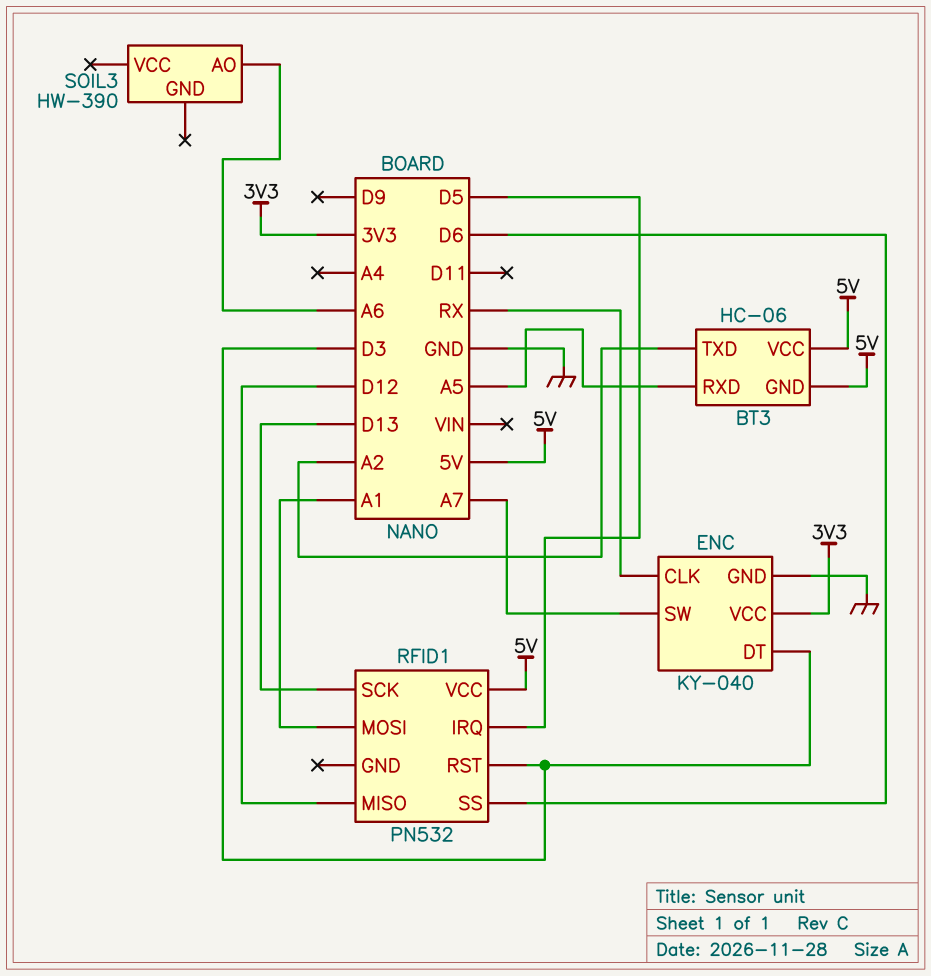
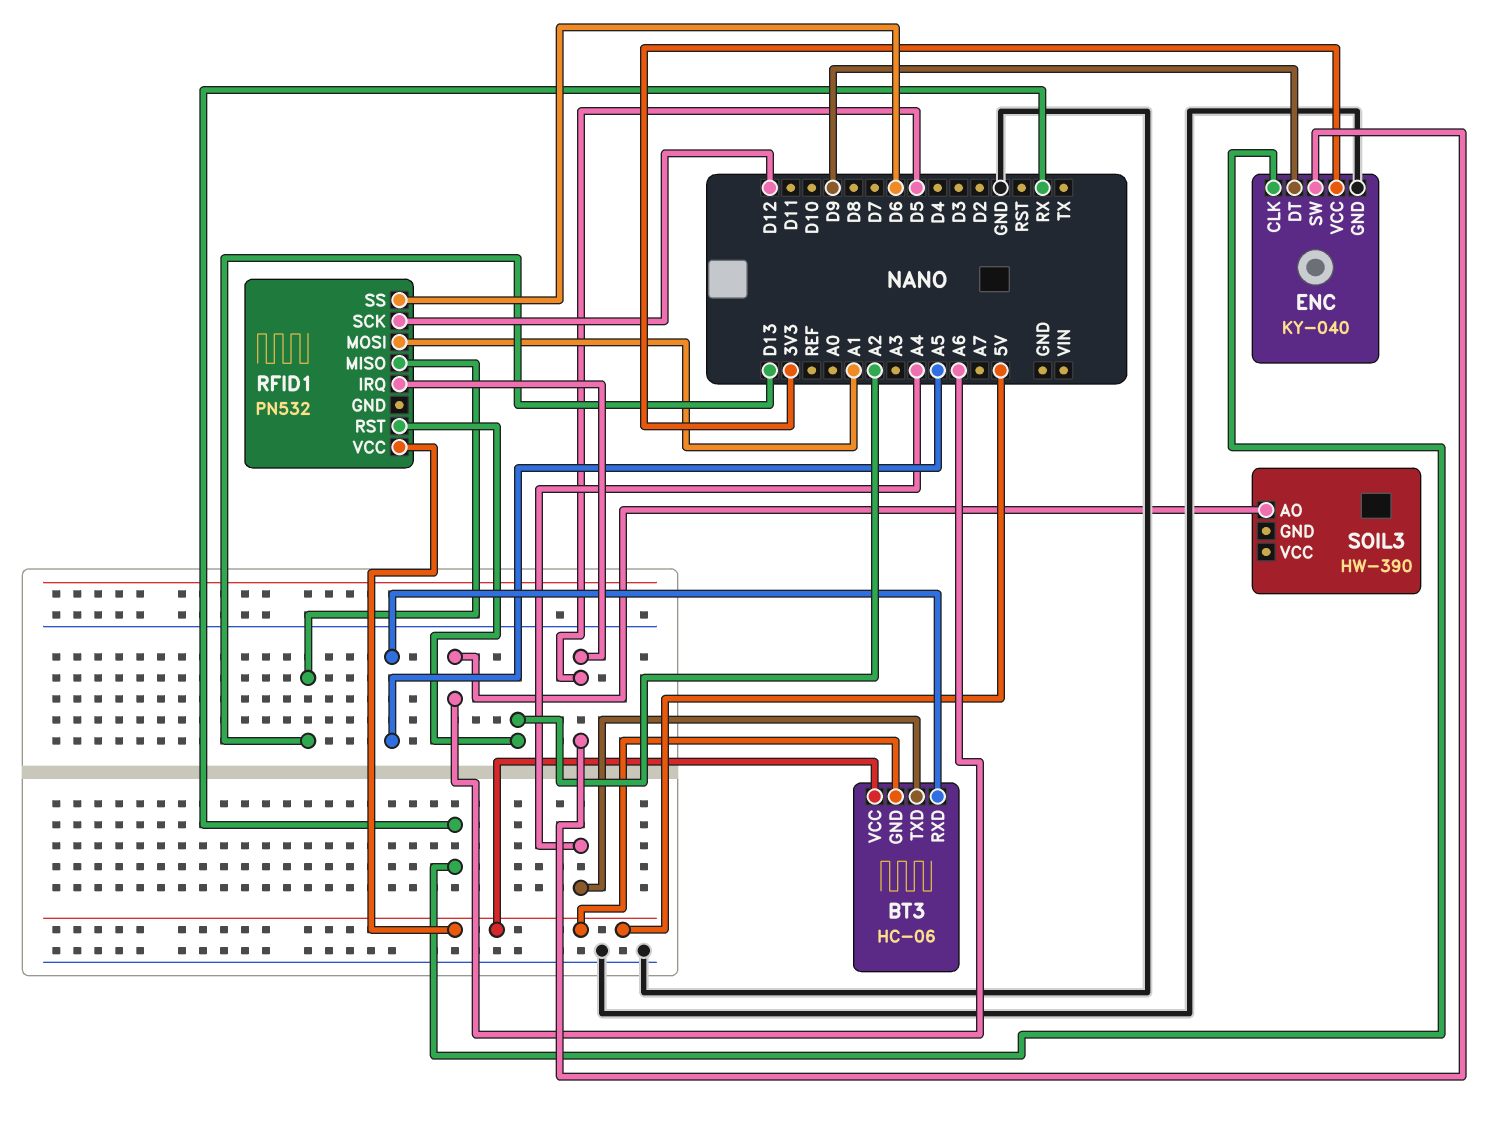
BT3 pin TXD: A2 -> A4
ENC pin DT: D3 -> D9
ENC pin SW: A7 -> D5
RFID1 pin MISO: D12 -> D13
RFID1 pin RST: D3 -> A2
RFID1 pin SCK: D13 -> D12

